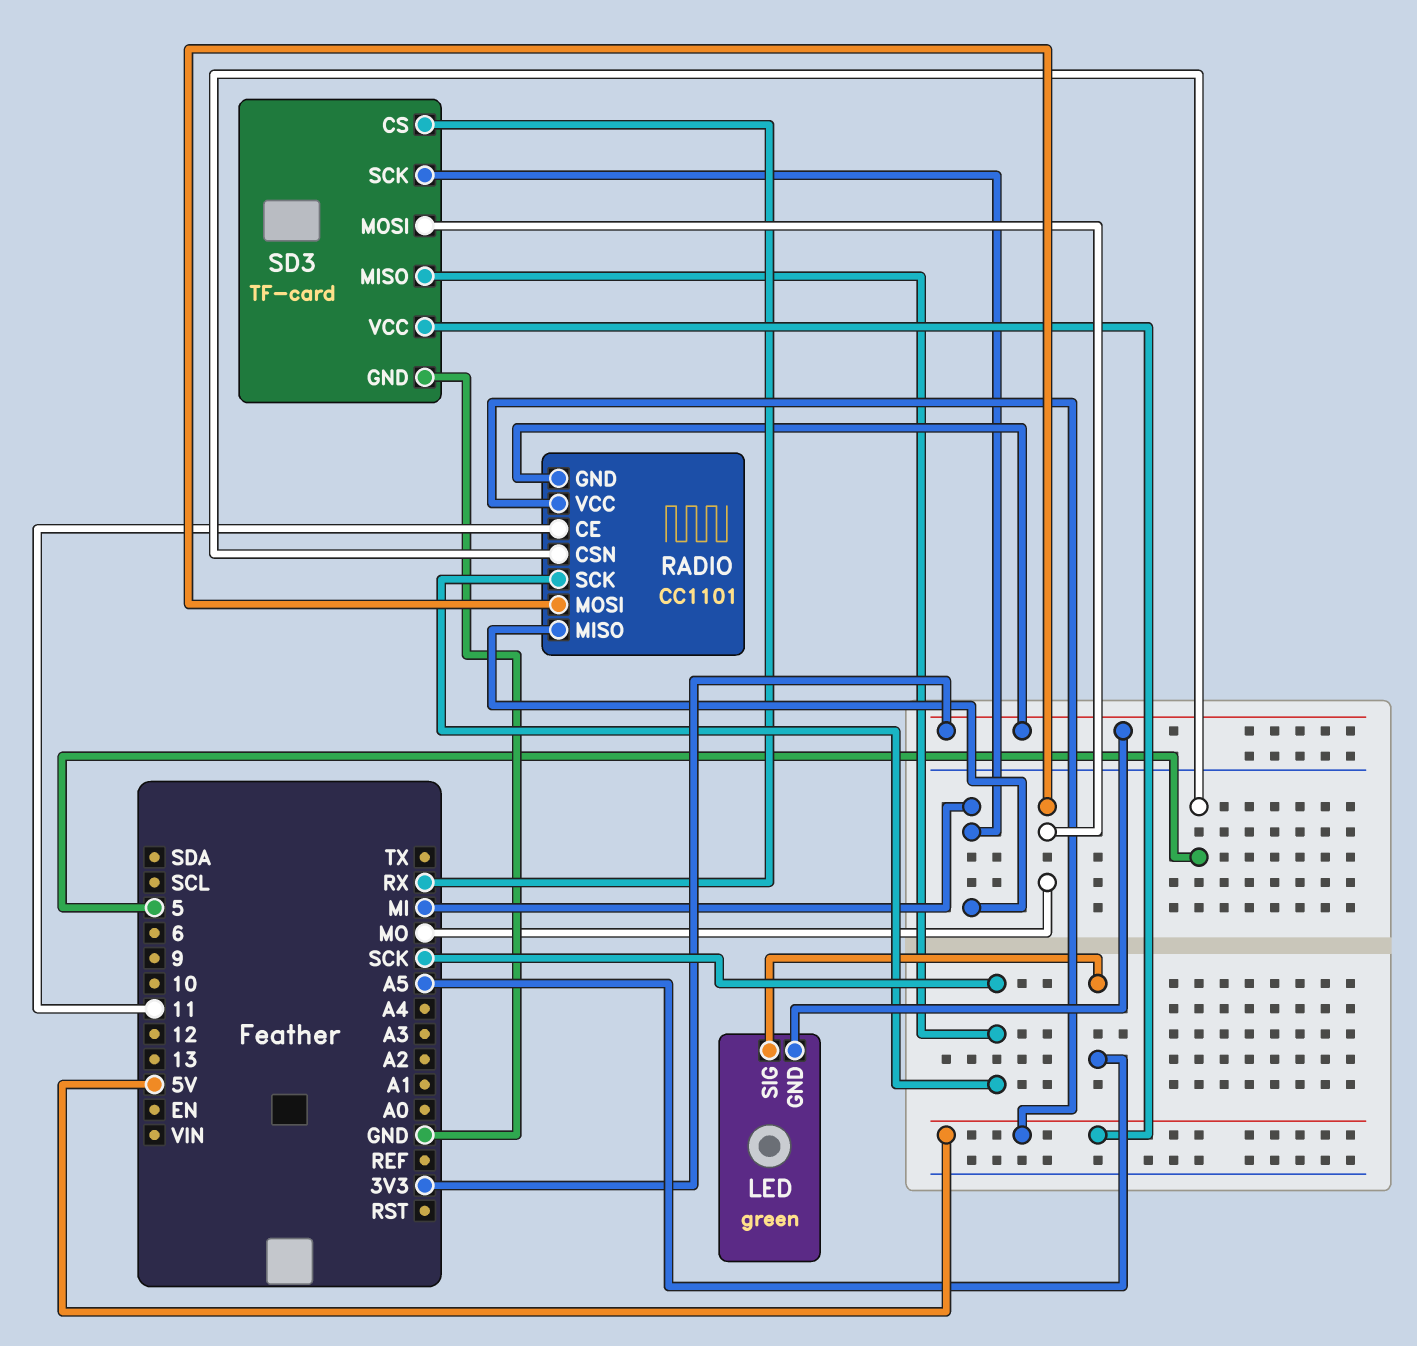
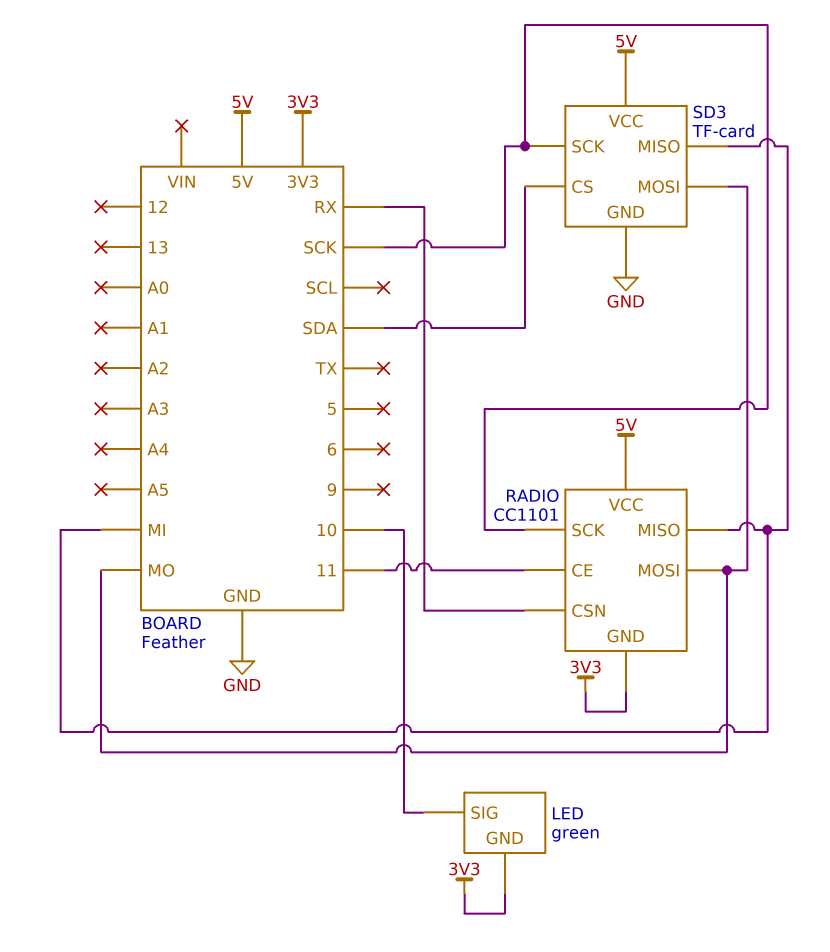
LED pin SIG: A5 -> 10
RADIO pin CSN: 5 -> RX
SD3 pin CS: RX -> SDA
SD3 pin MISO: SCK -> MI
SD3 pin SCK: MI -> SCK

